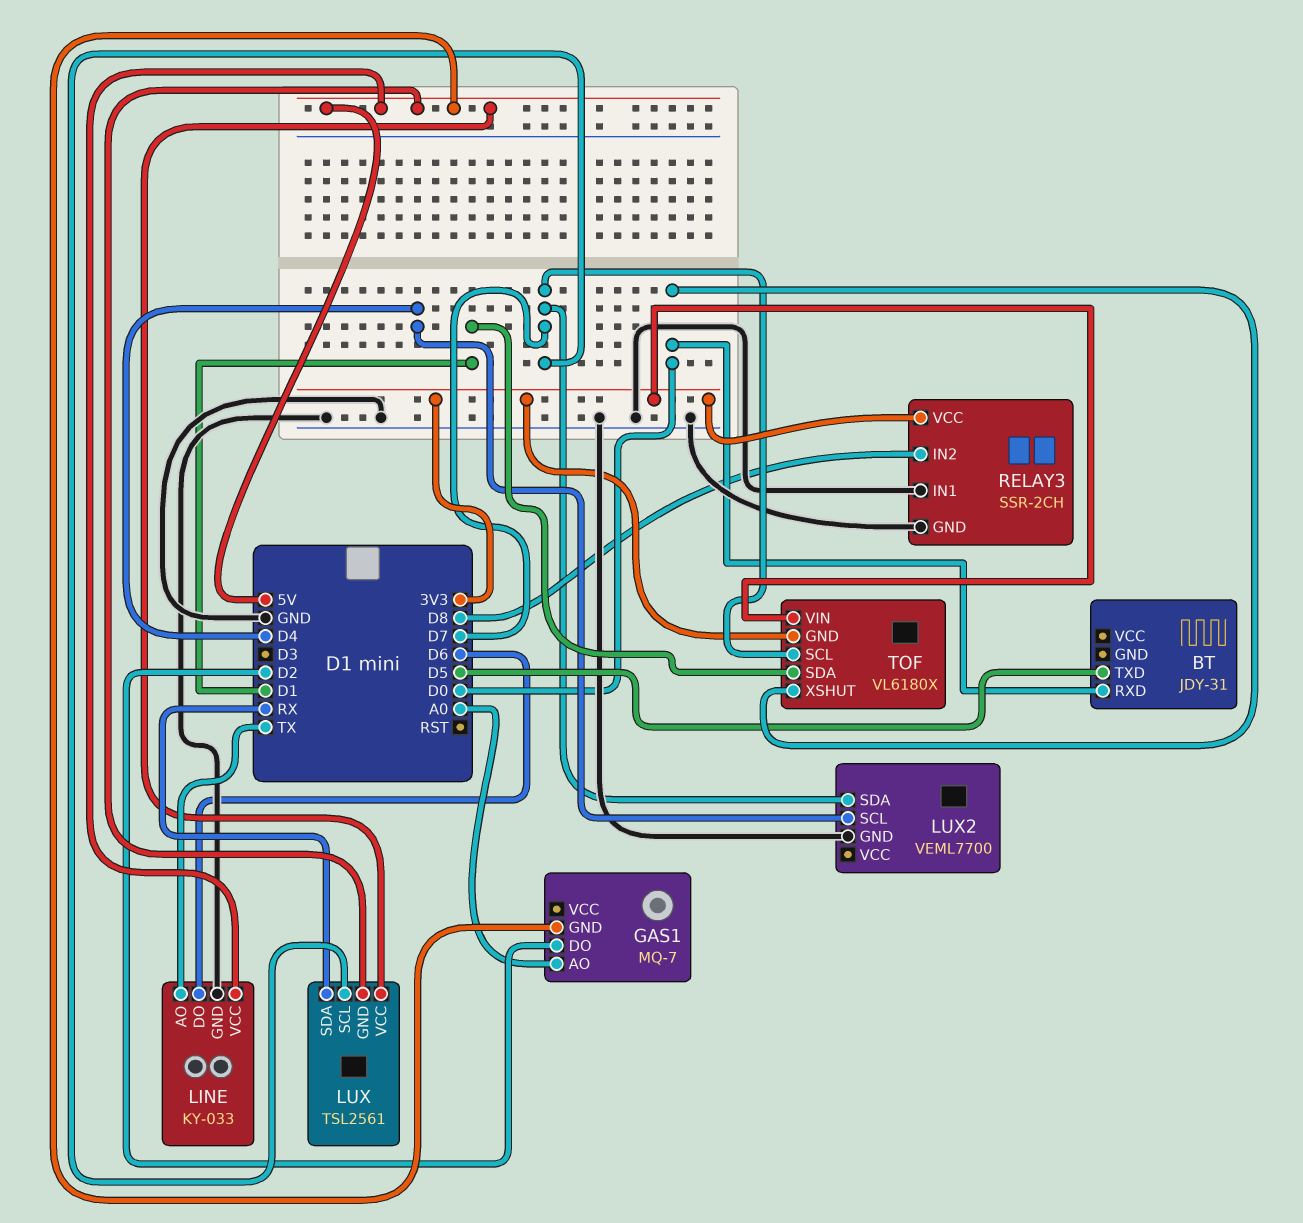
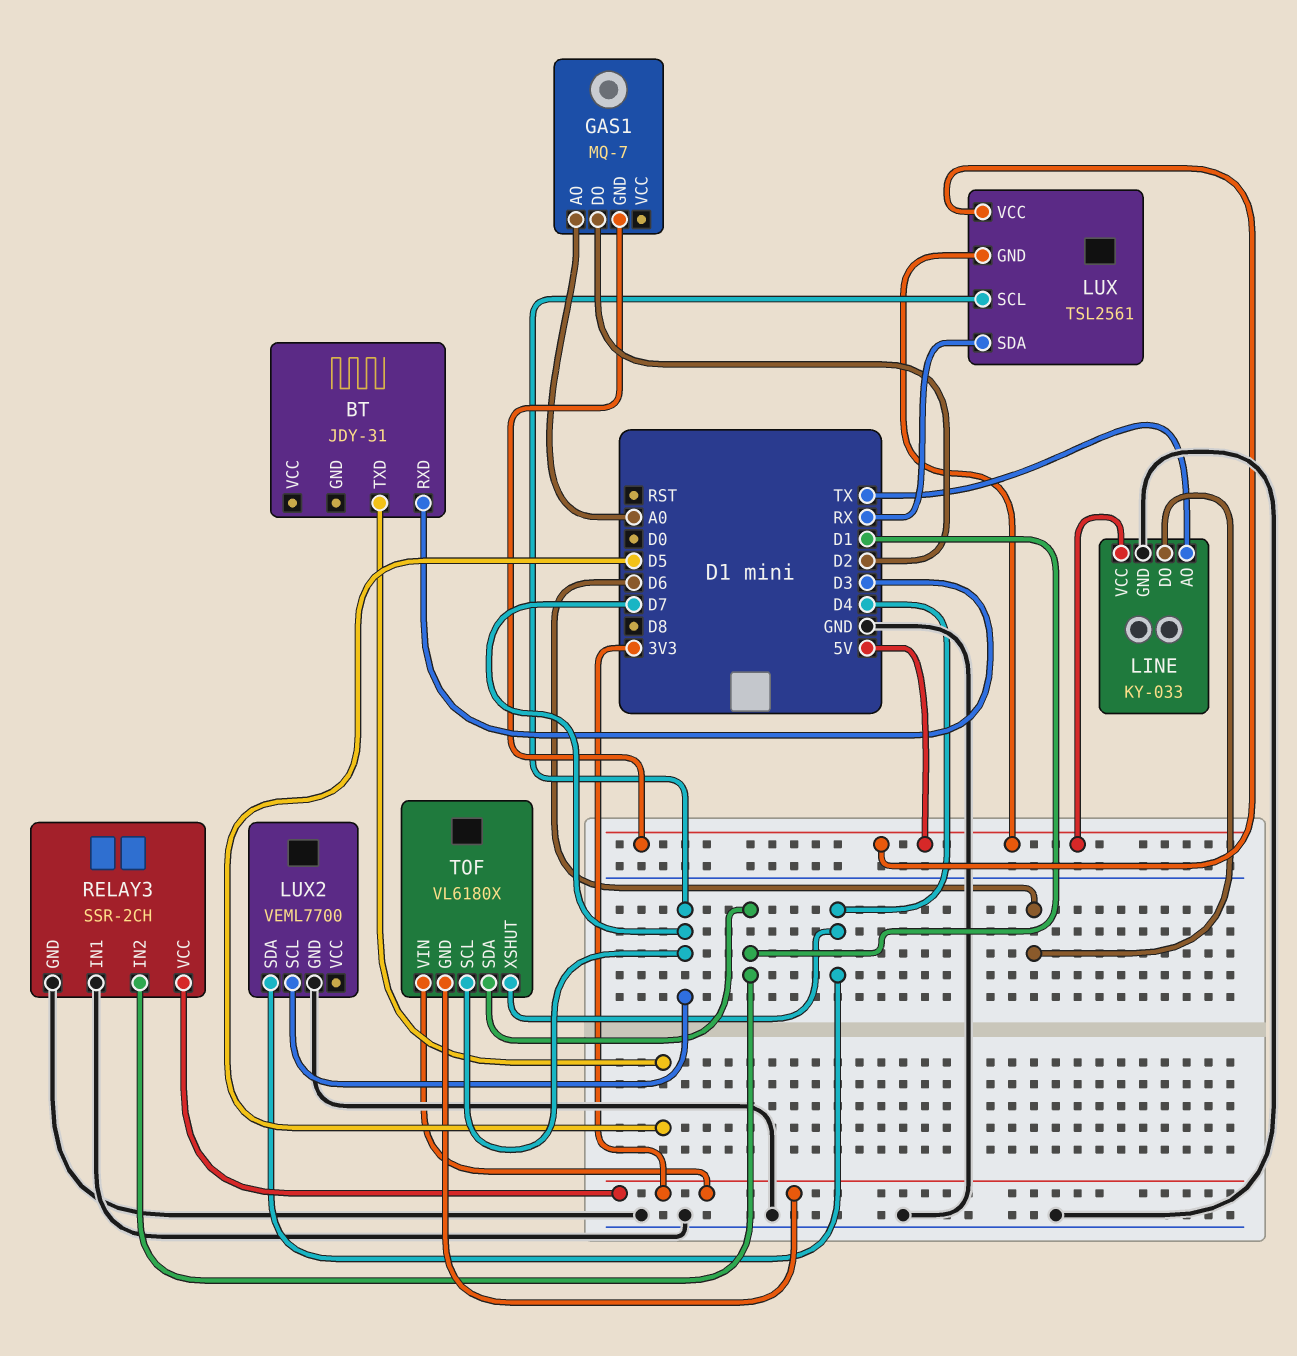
BT pin RXD: D0 -> D3
LUX2 pin SCL: D4 -> D7
LUX2 pin SDA: D7 -> D4
RELAY3 pin IN2: D8 -> D1
TOF pin XSHUT: D0 -> D4

